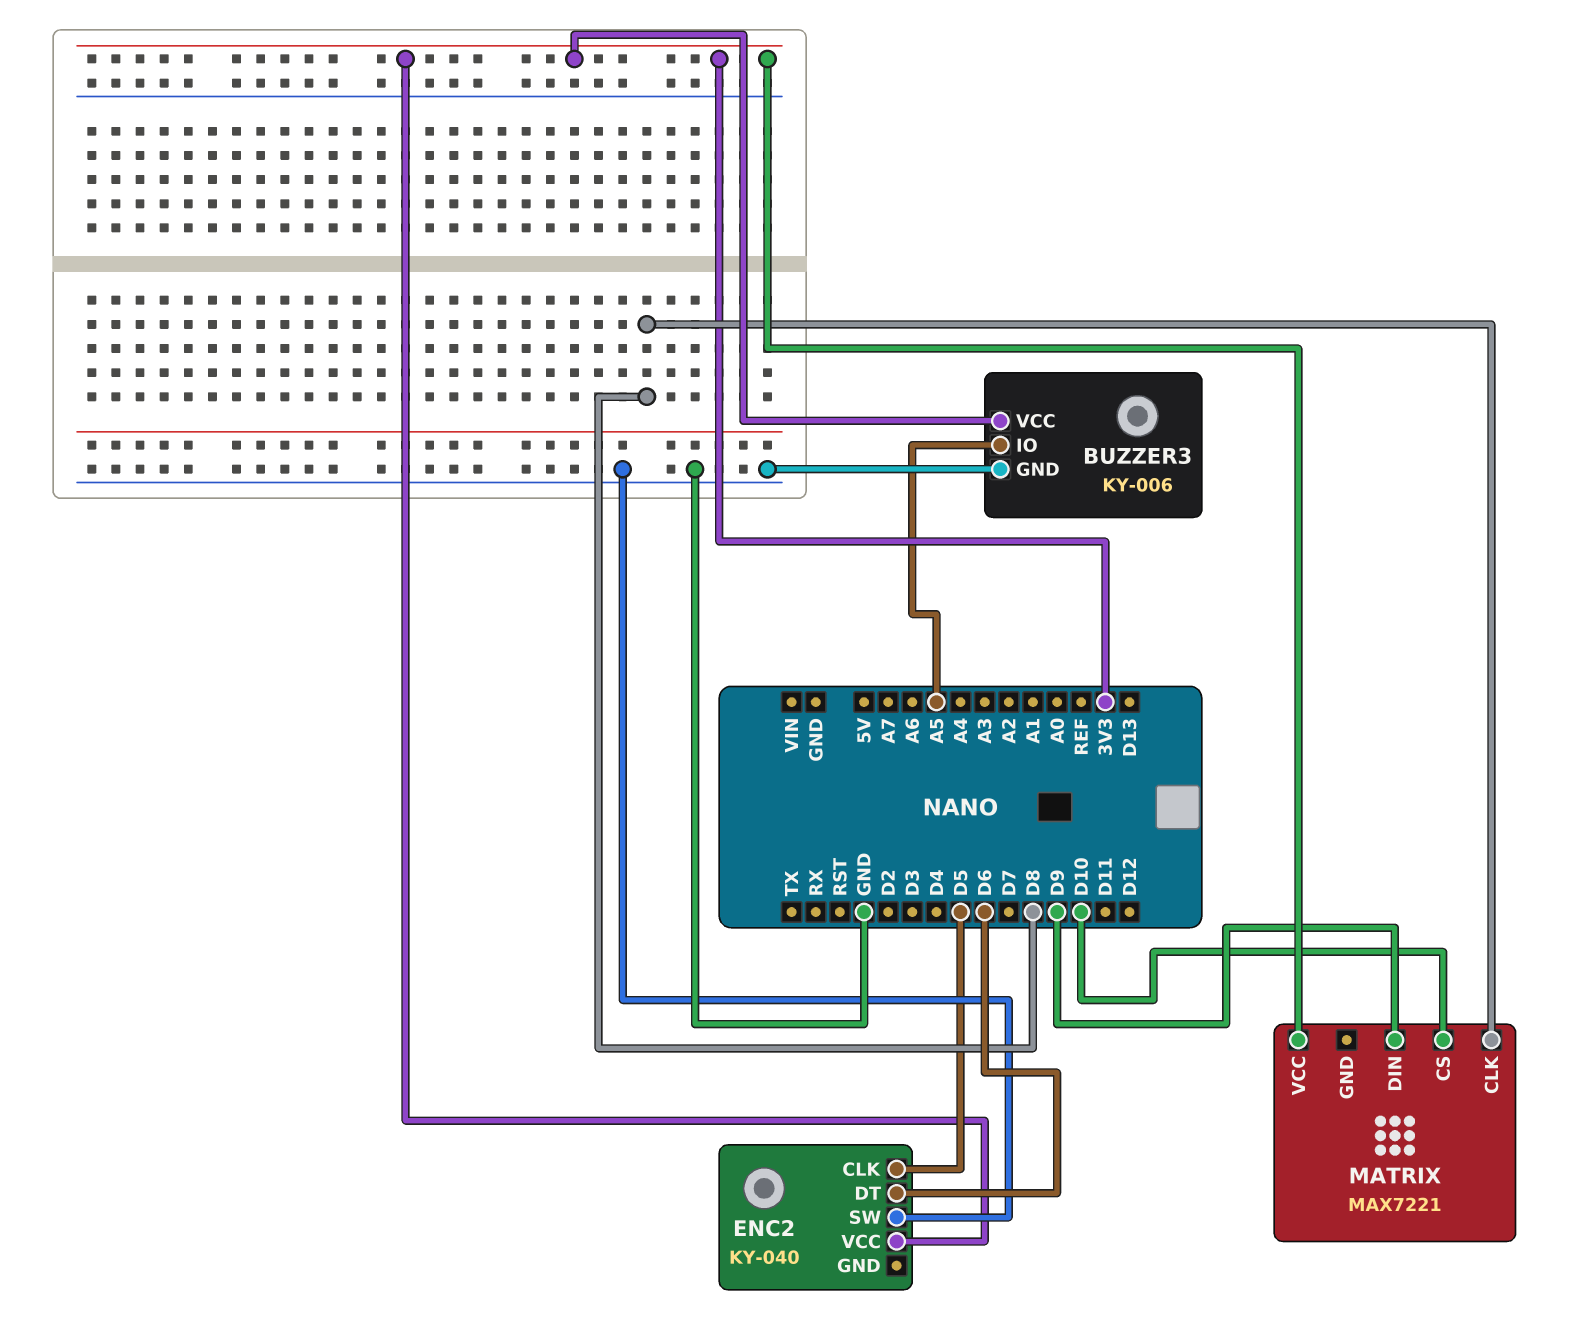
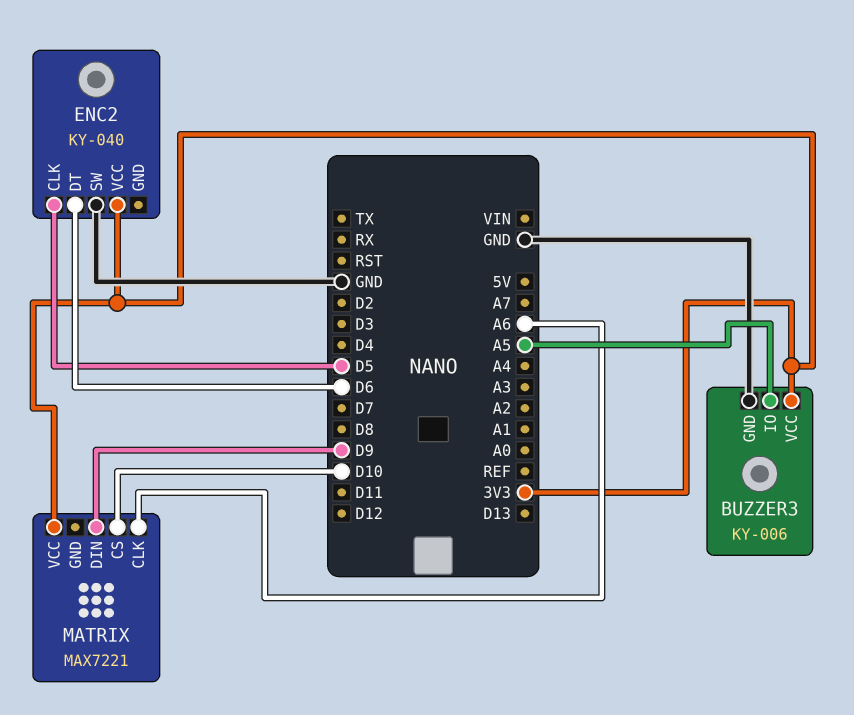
MATRIX pin CLK: D8 -> A6

